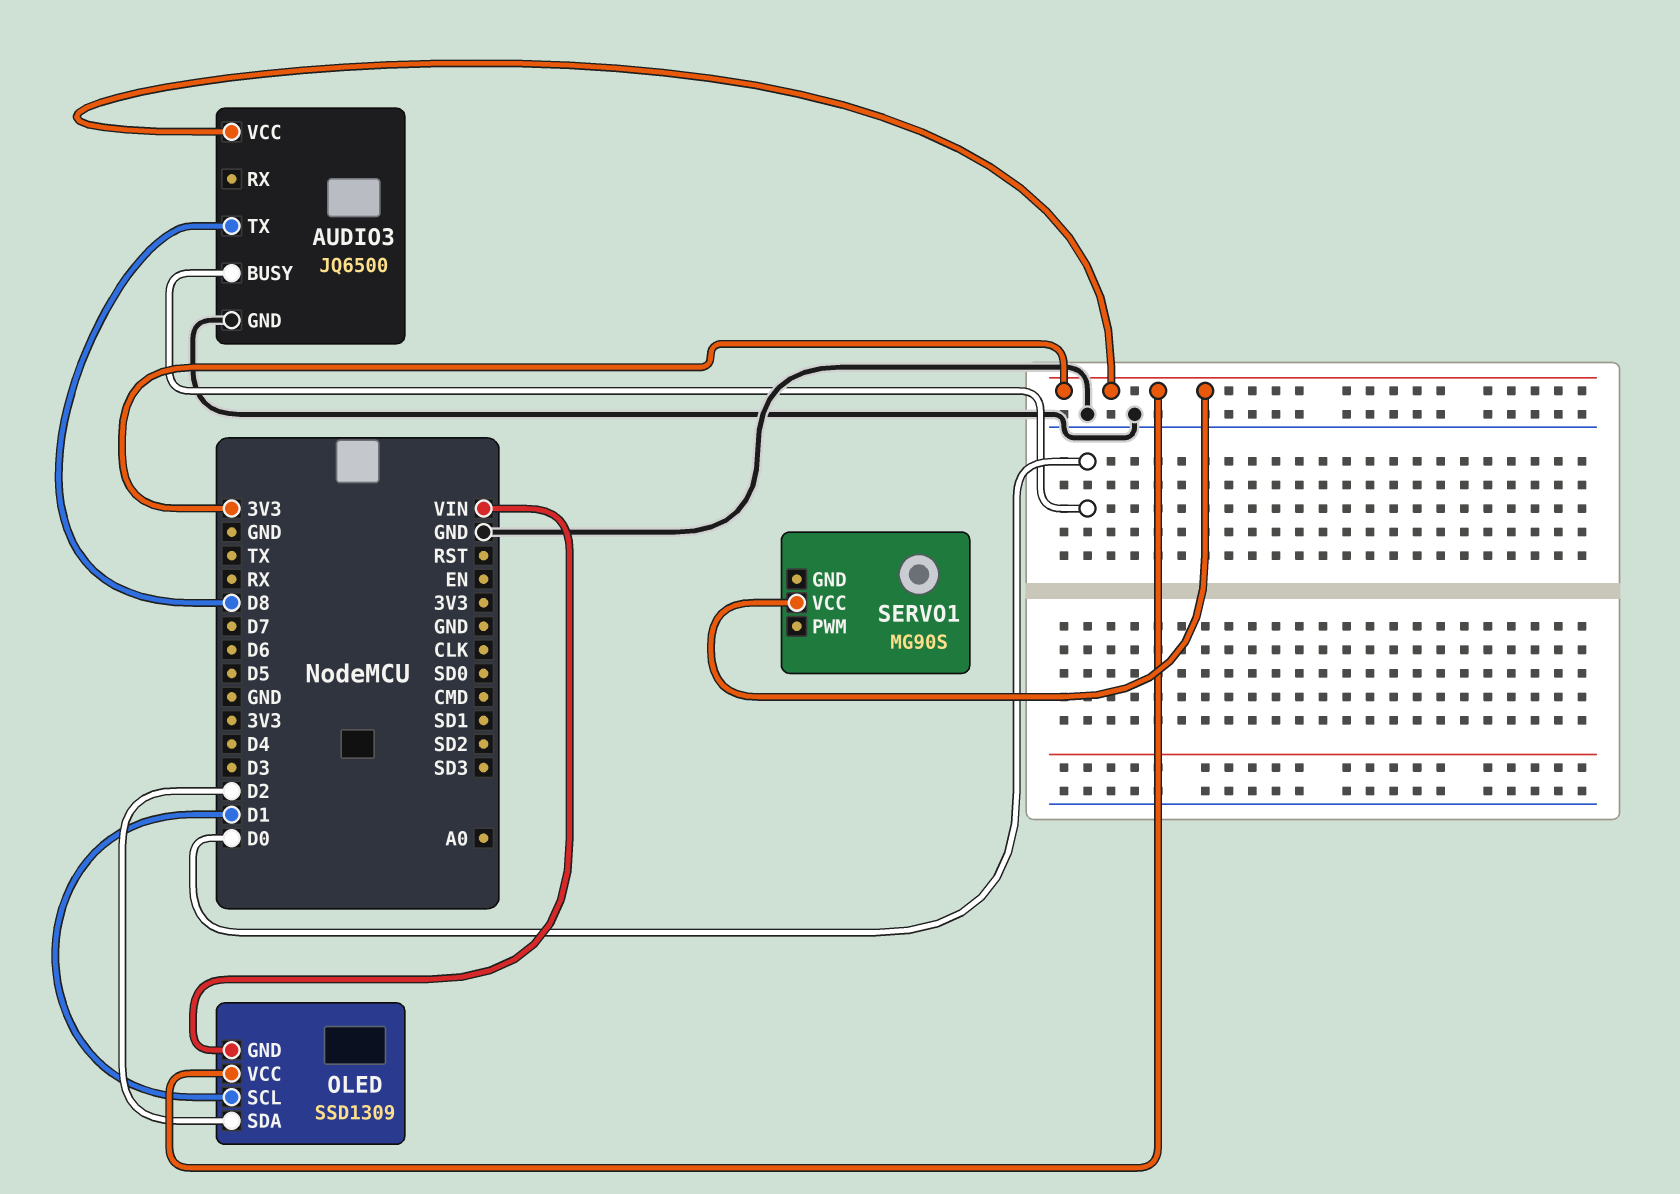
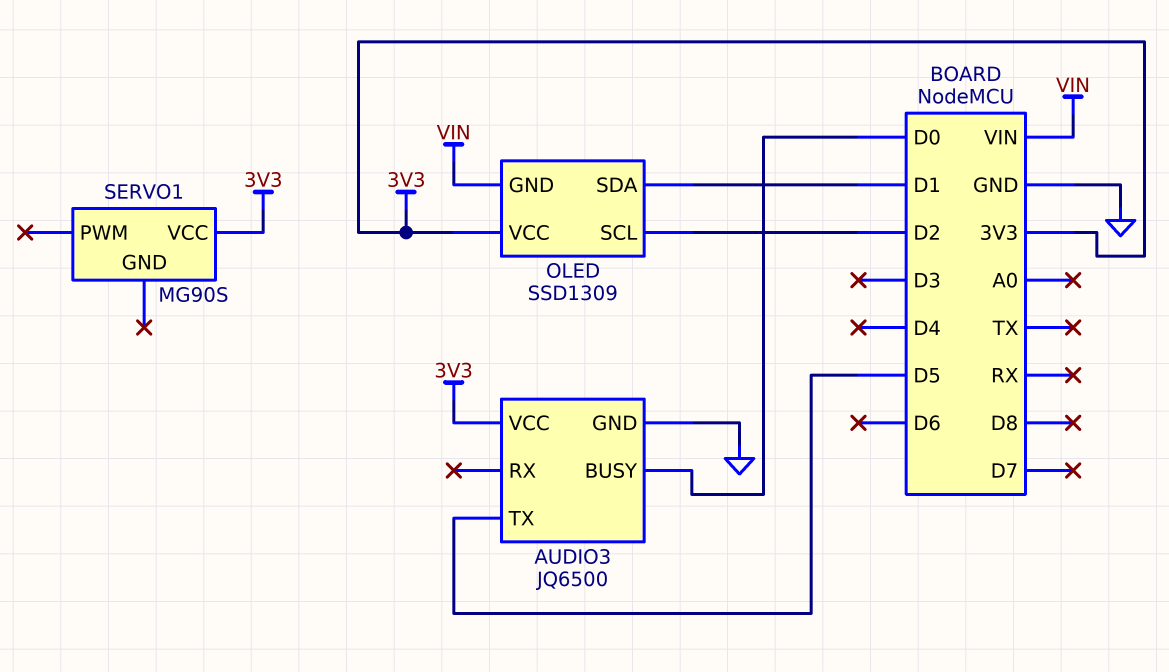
AUDIO3 pin TX: D8 -> D5
OLED pin SCL: D1 -> D2
OLED pin SDA: D2 -> D1

